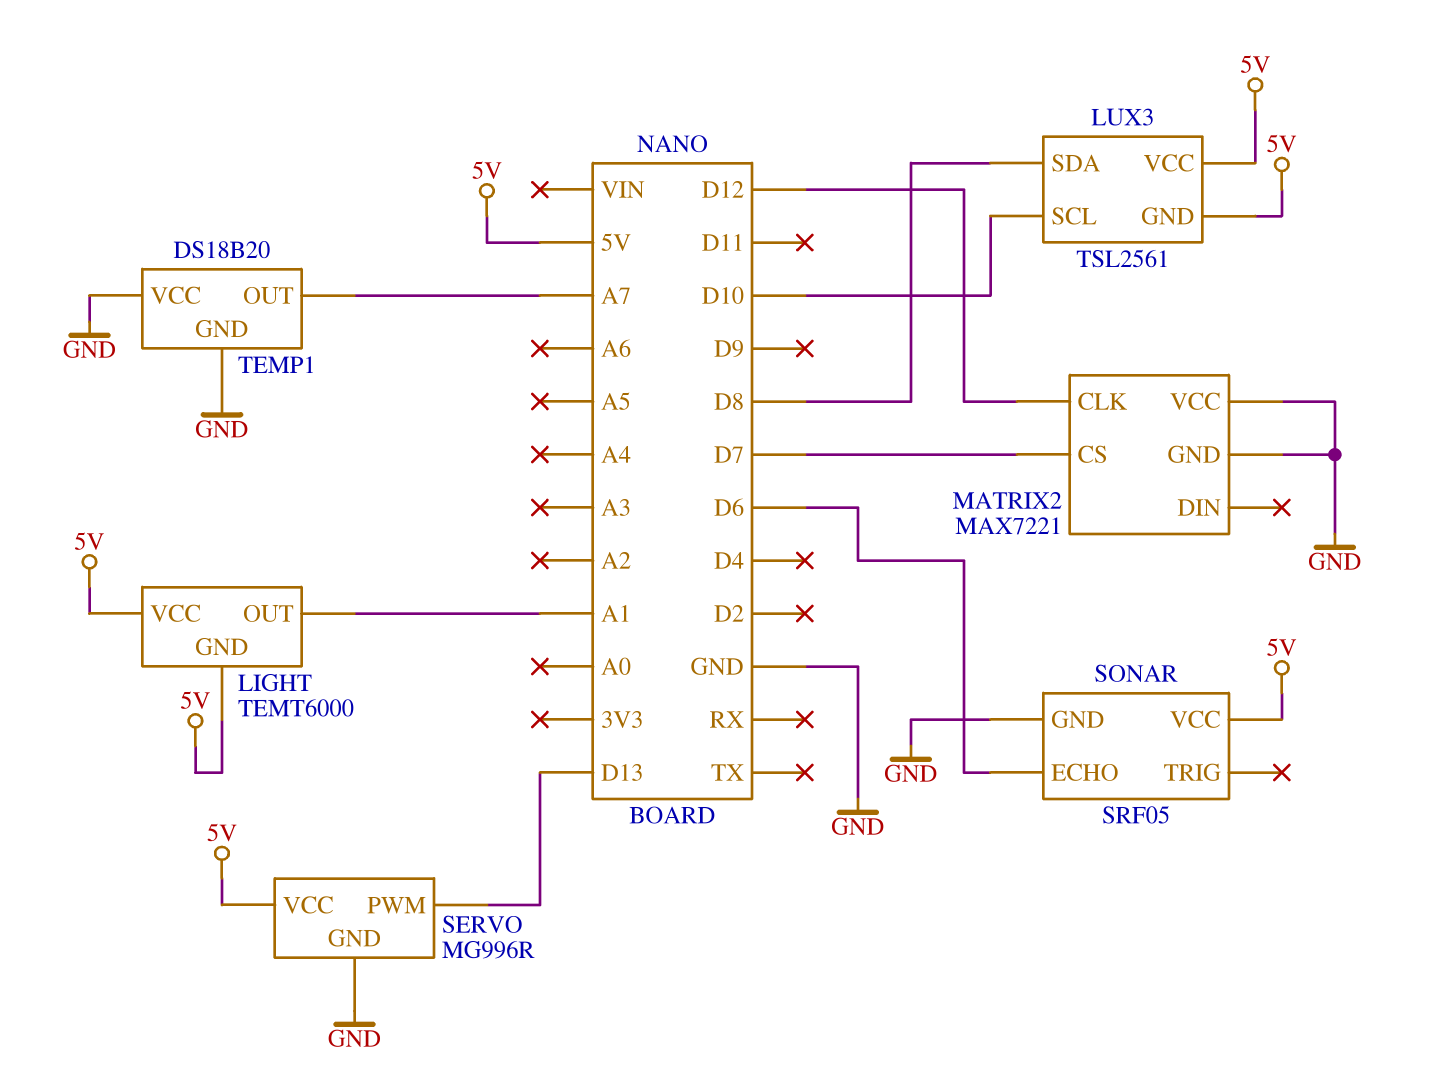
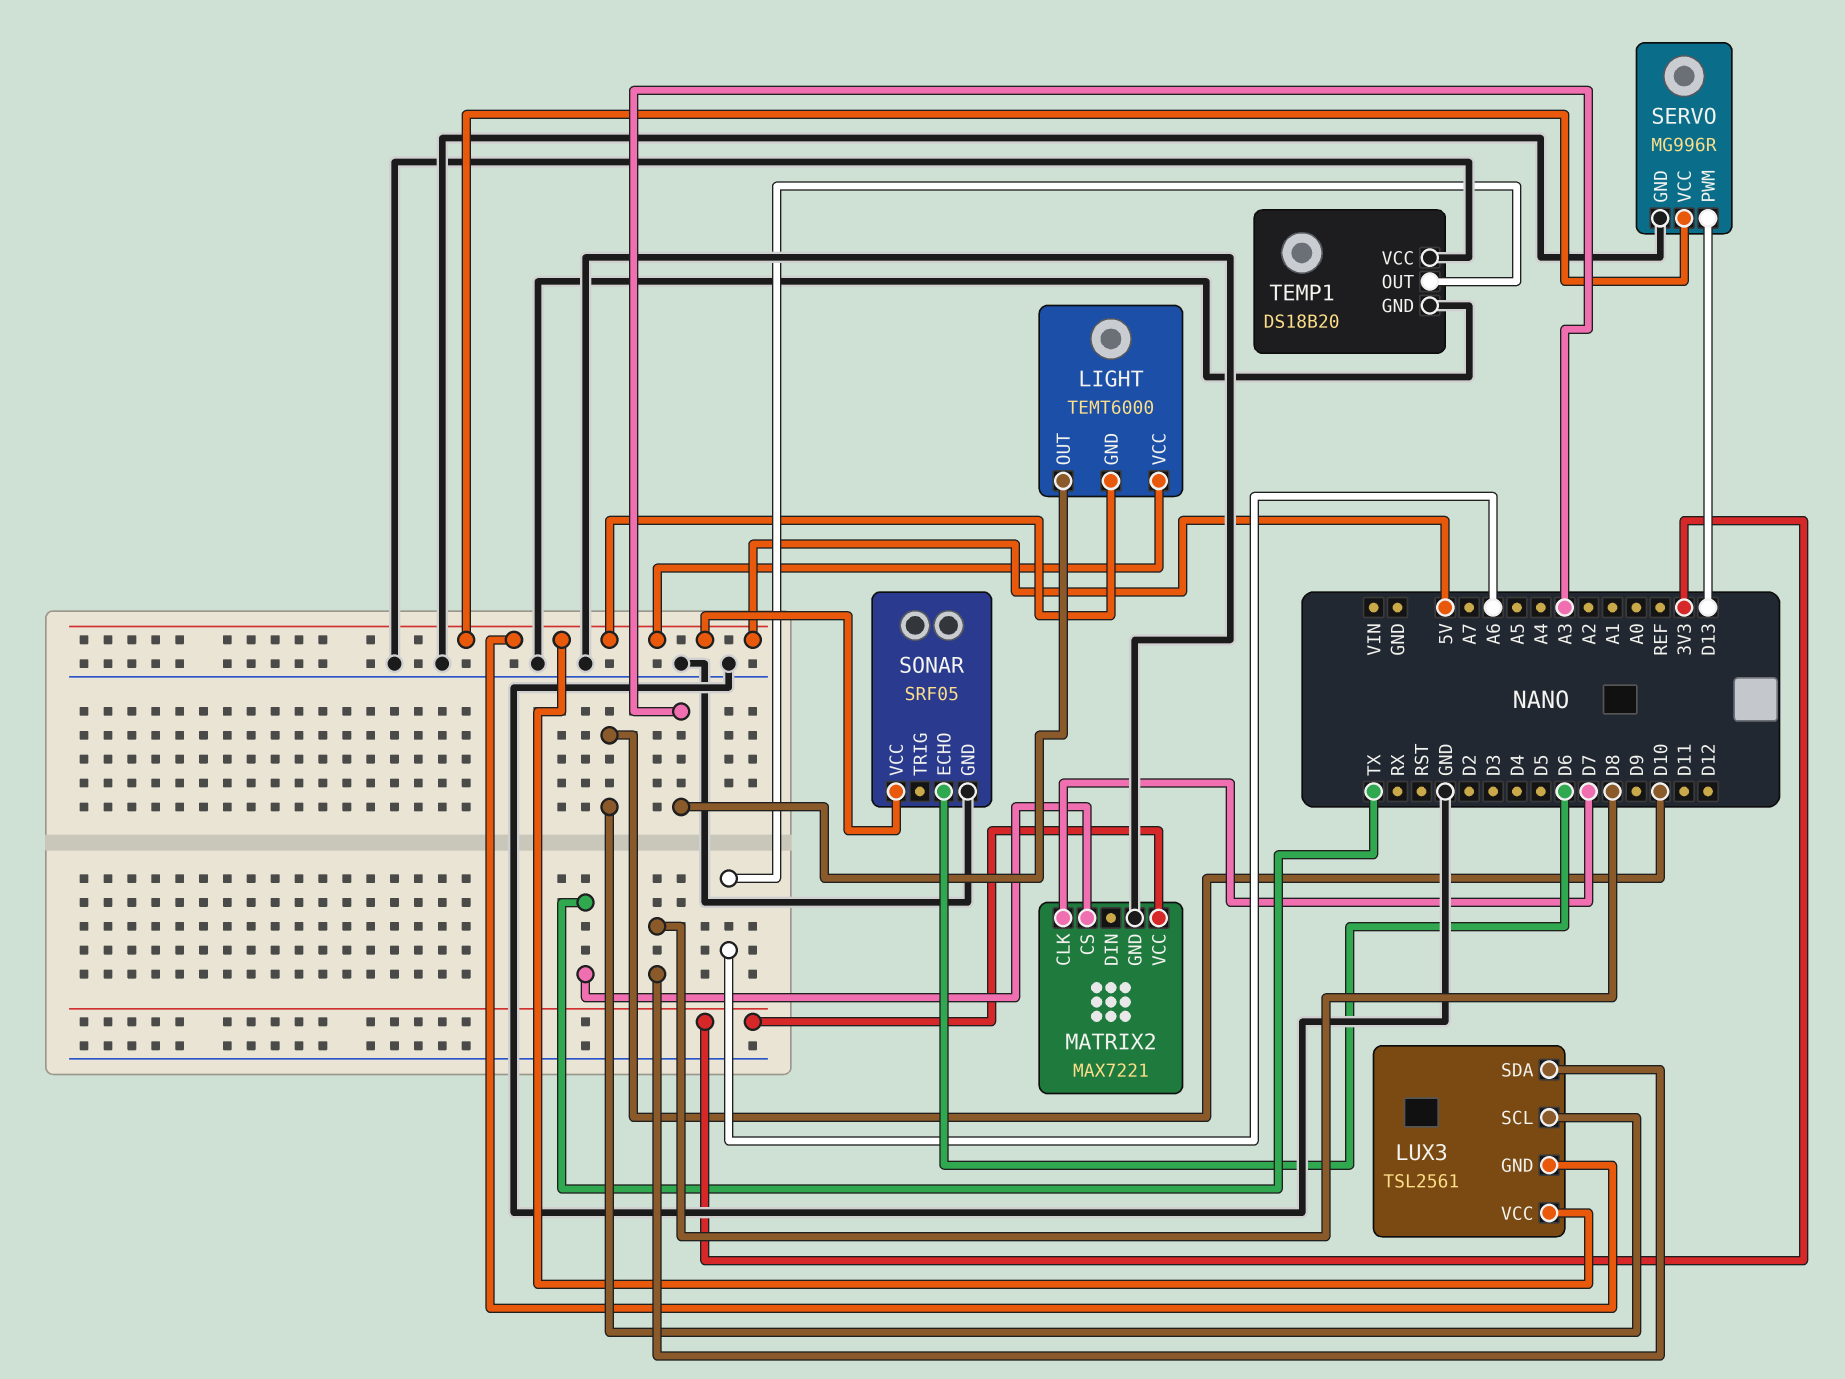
LIGHT pin OUT: A1 -> A3
MATRIX2 pin CLK: D12 -> D7
MATRIX2 pin CS: D7 -> TX
MATRIX2 pin VCC: GND -> 3V3
TEMP1 pin OUT: A7 -> A6

